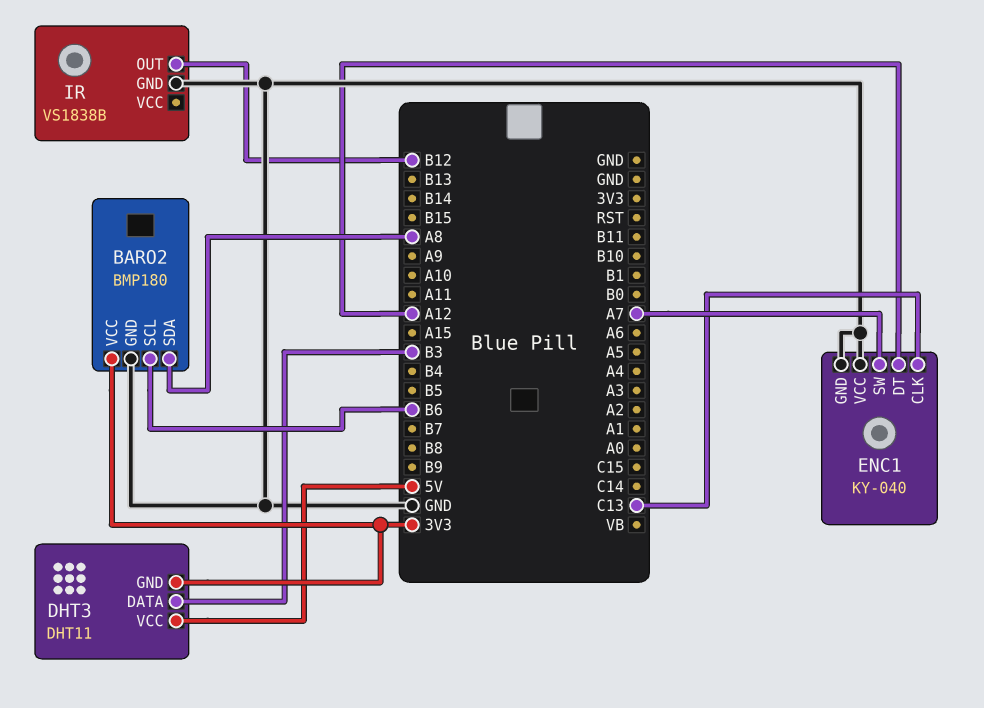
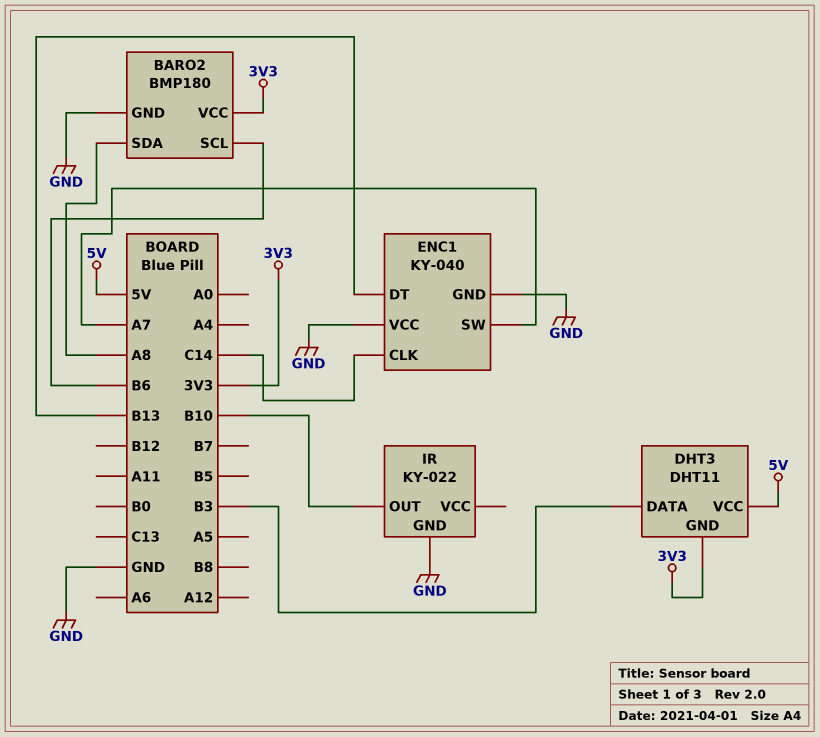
ENC1 pin CLK: C13 -> C14
ENC1 pin DT: A12 -> B13
IR: VS1838B -> KY-022
IR pin OUT: B12 -> B10

